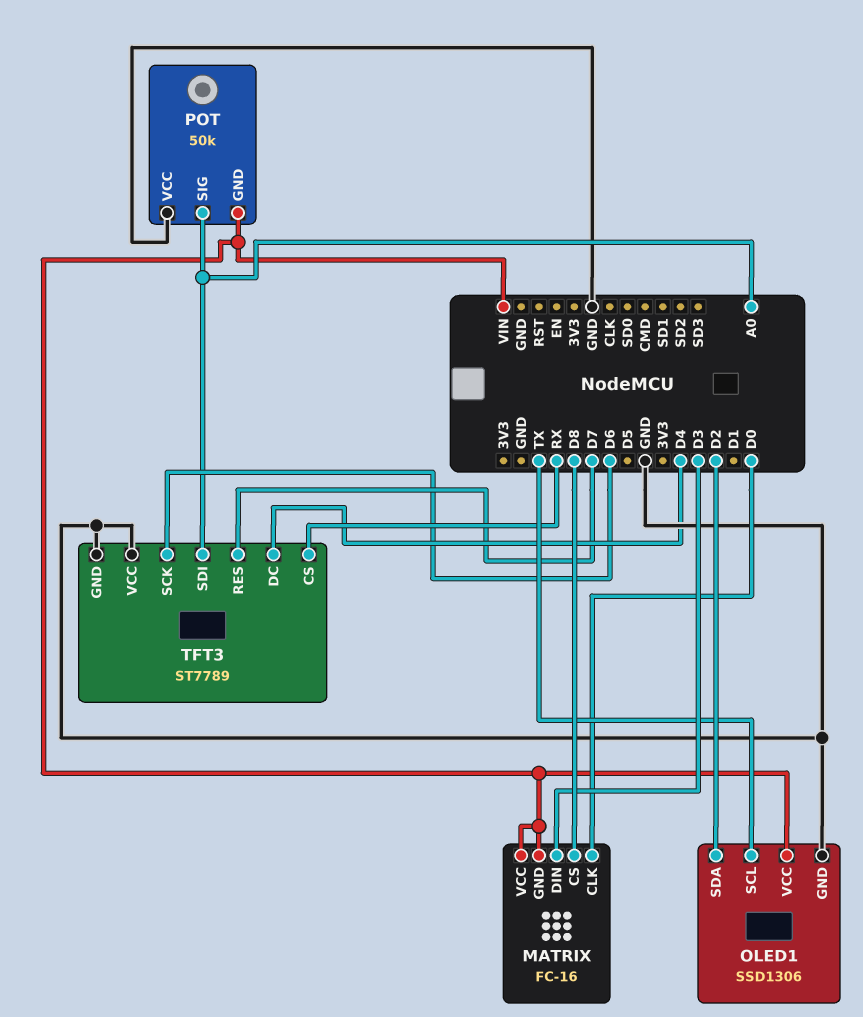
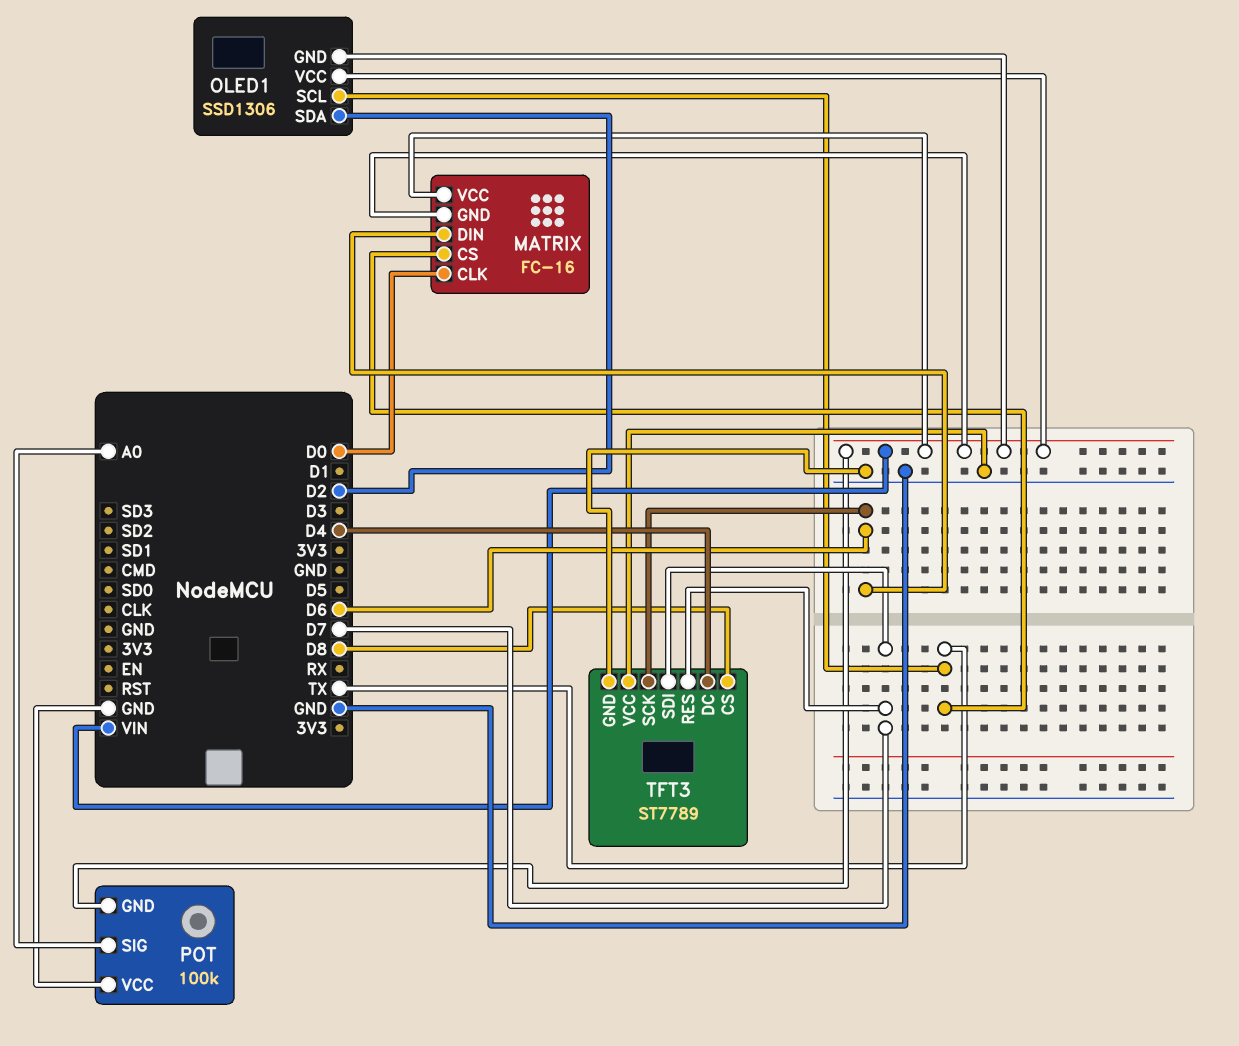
MATRIX pin CS: D8 -> TX
MATRIX pin DIN: D3 -> D6
OLED1 pin GND: GND -> VIN
POT: 50k -> 100k
TFT3 pin CS: RX -> D8
TFT3 pin SDI: A0 -> D7

